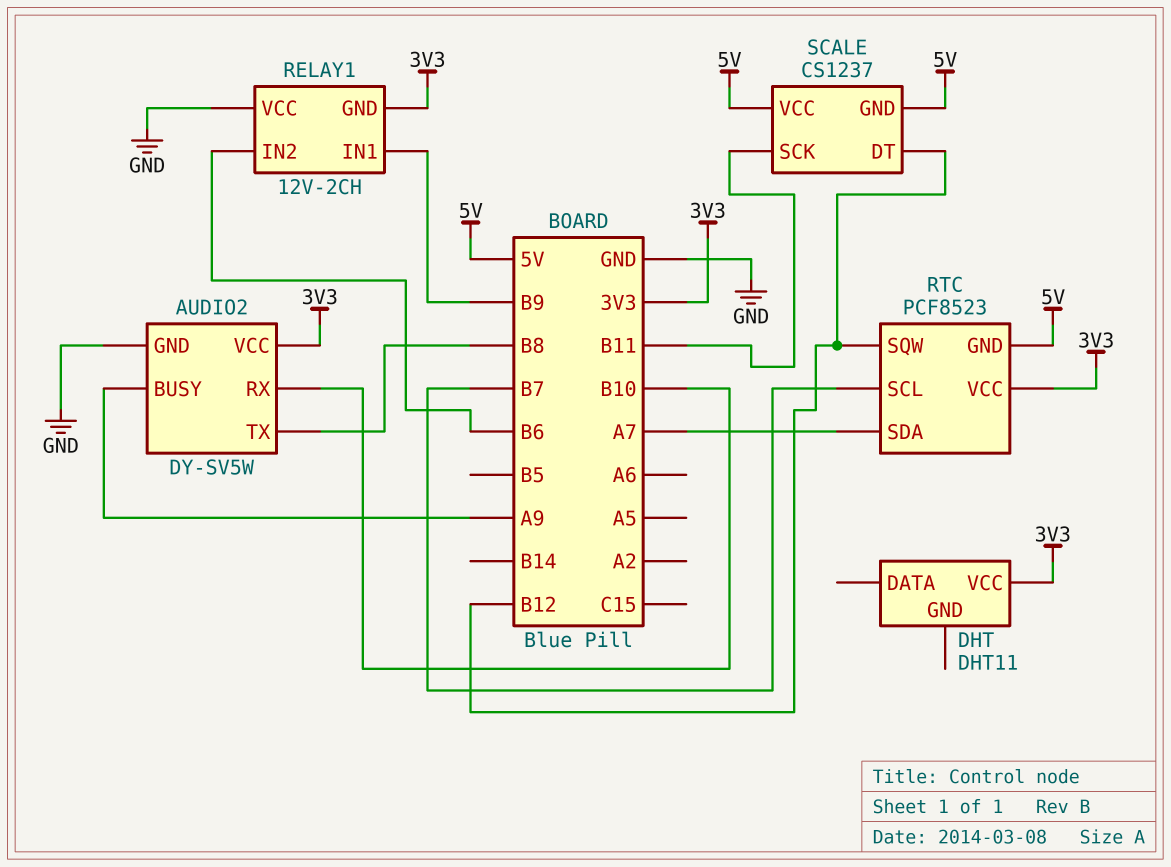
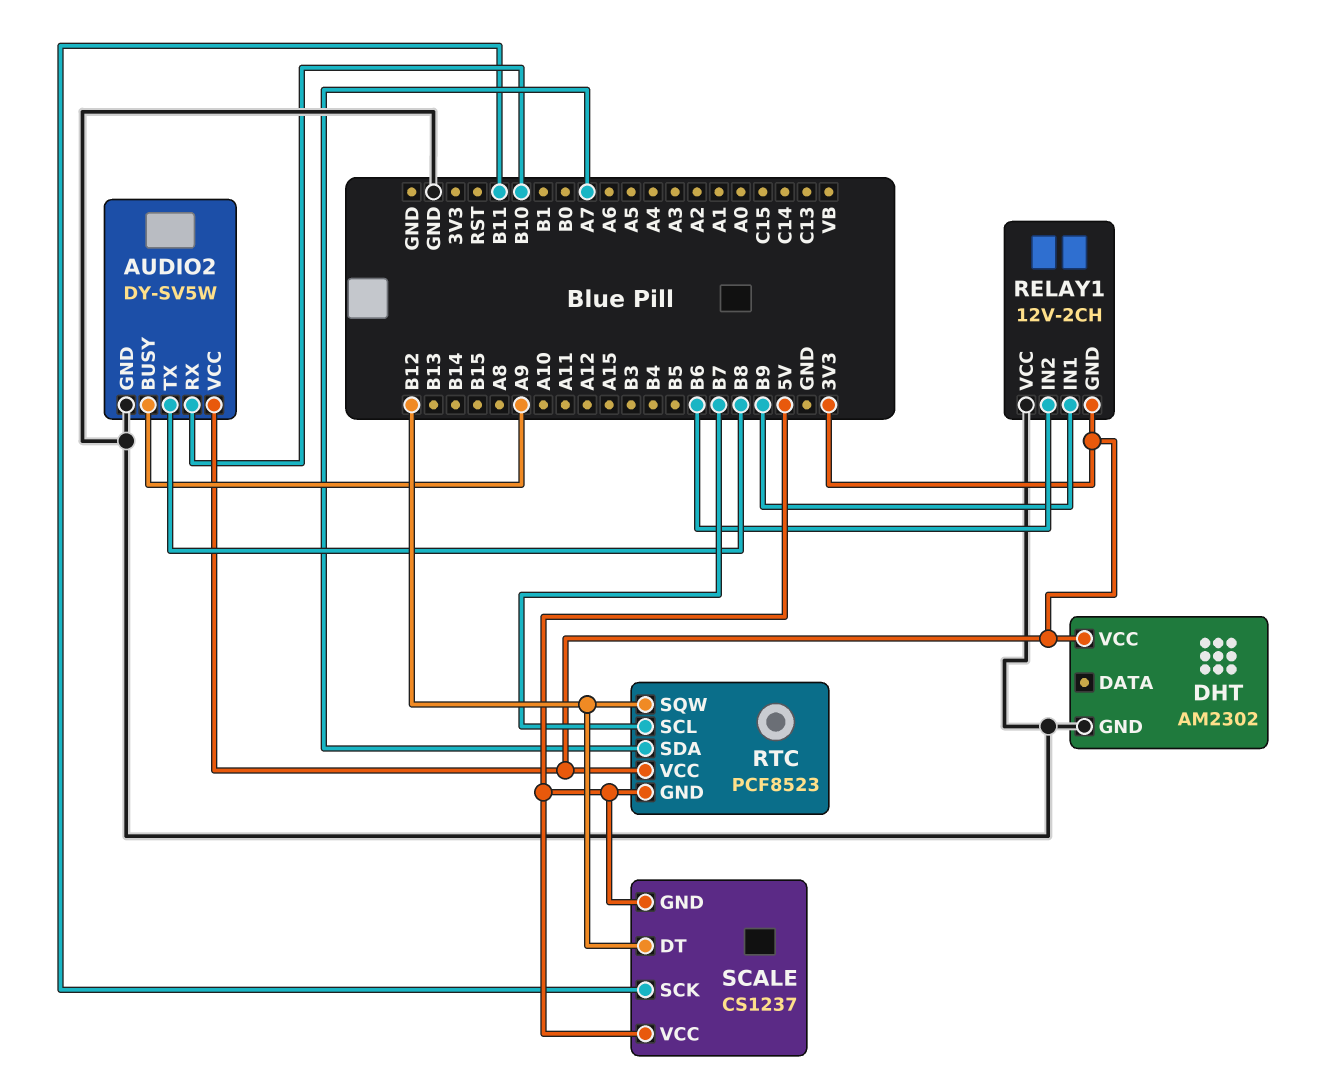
DHT: DHT11 -> AM2302
DHT pin GND: none -> GND

